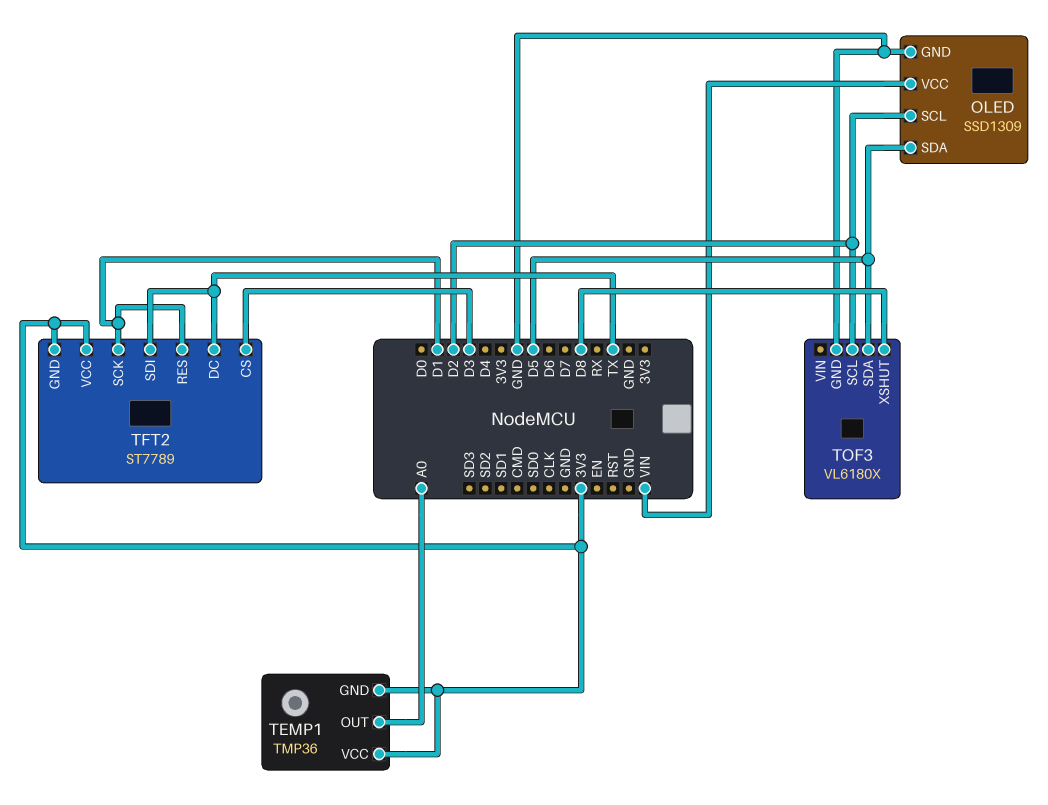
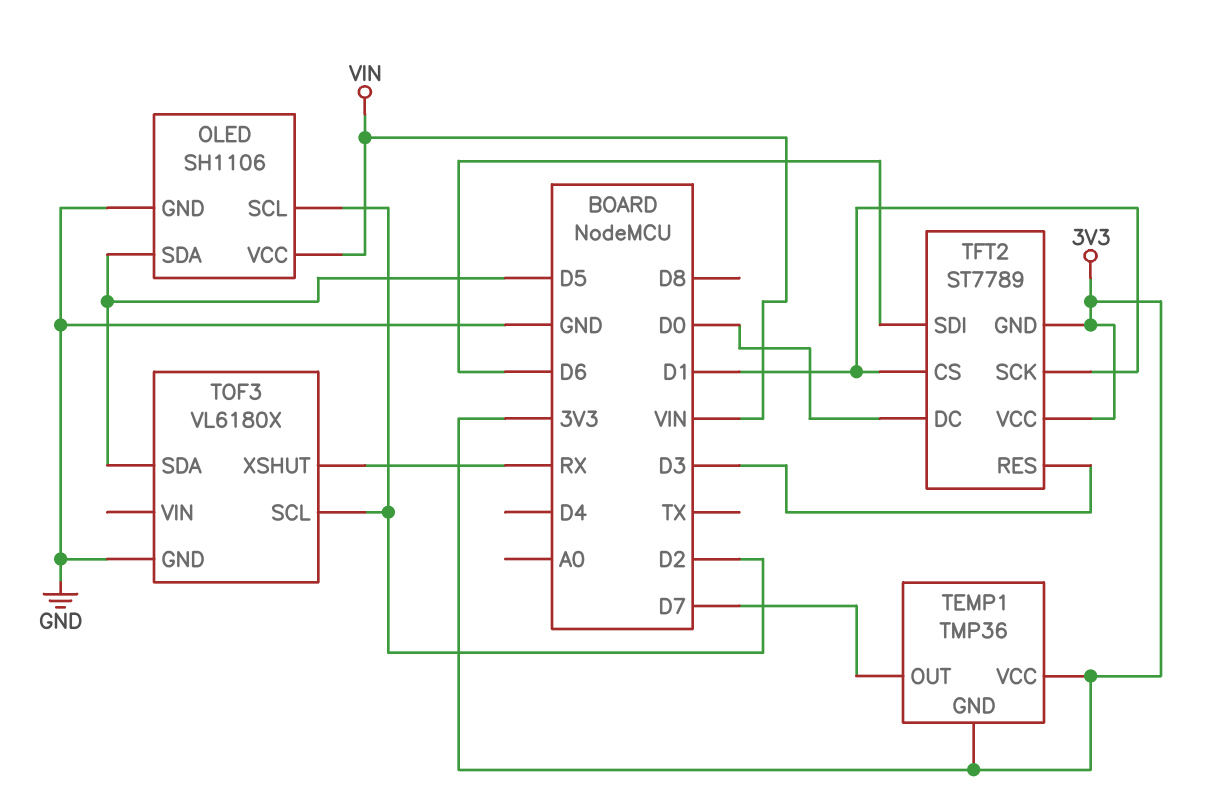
OLED: SSD1309 -> SH1106
TEMP1 pin OUT: A0 -> D7
TFT2 pin CS: D3 -> D1
TFT2 pin DC: TX -> D0
TFT2 pin RES: D1 -> D3
TFT2 pin SDI: TX -> D6
TOF3 pin XSHUT: D8 -> RX

